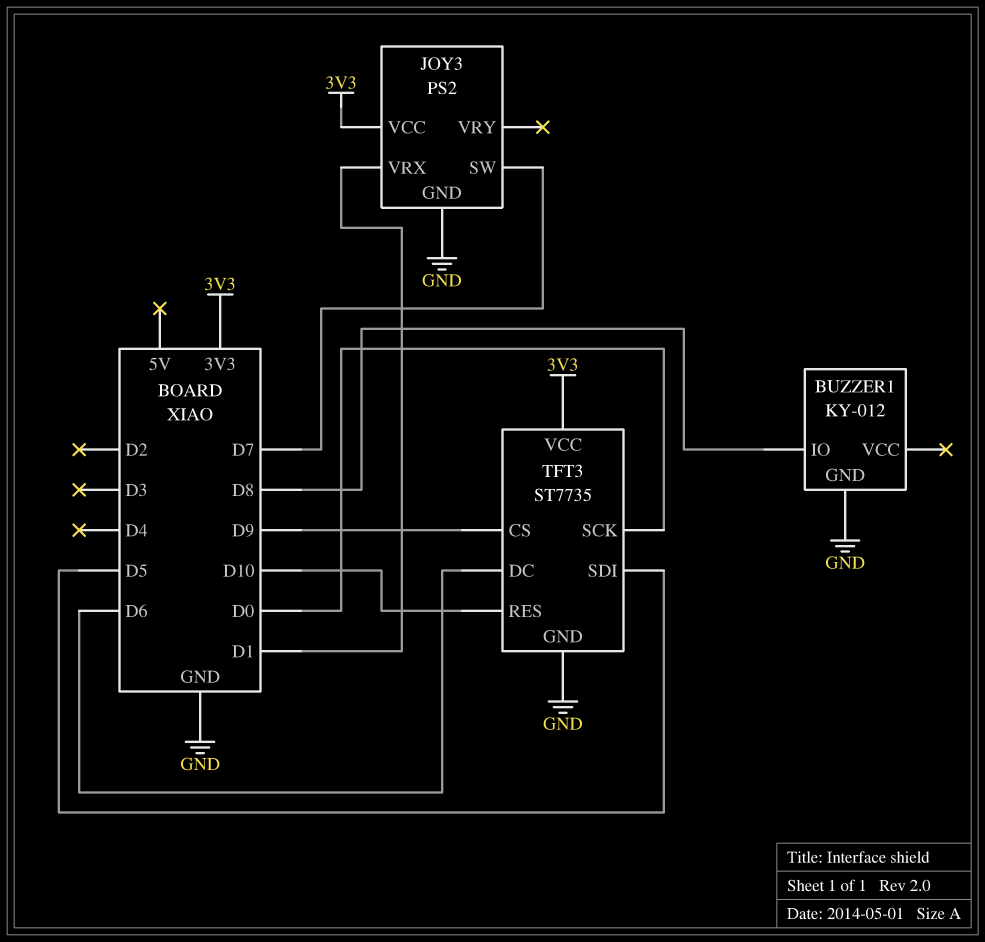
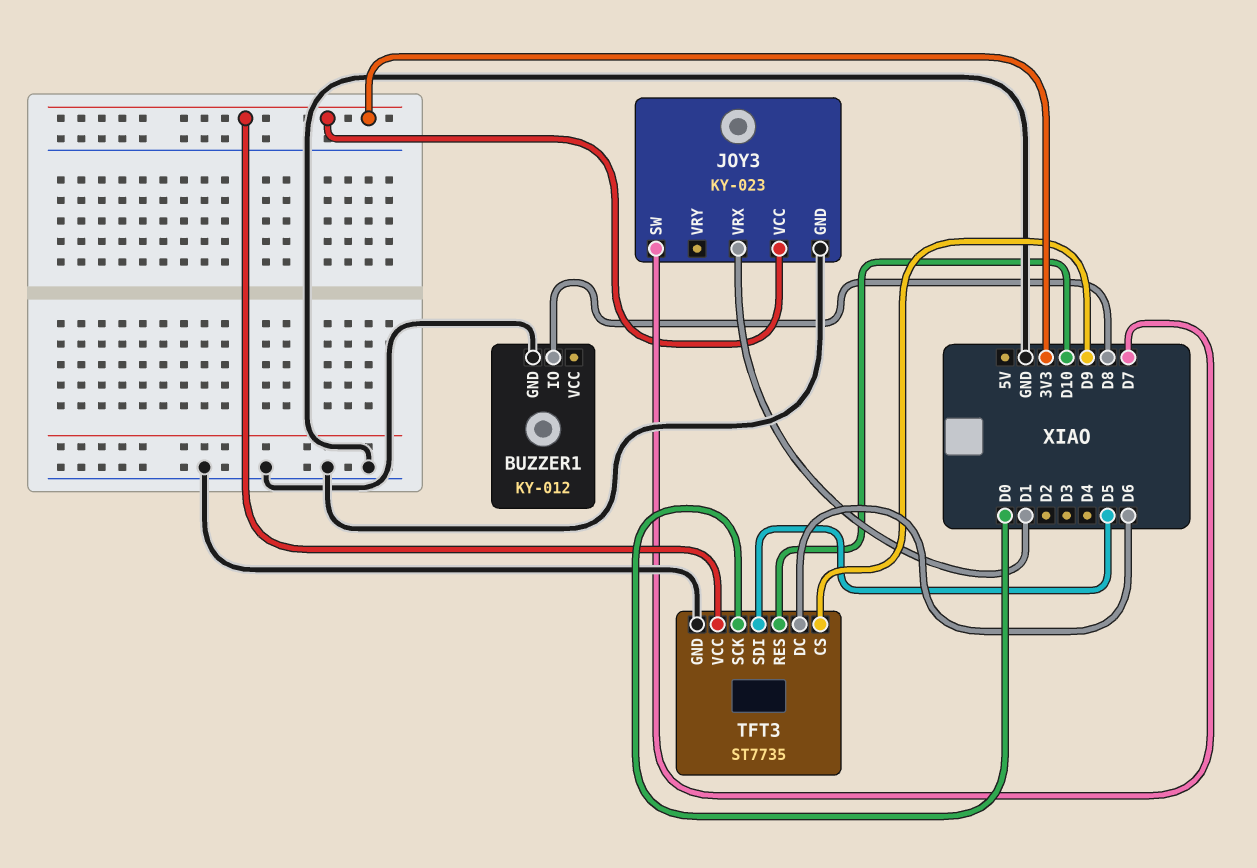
JOY3: PS2 -> KY-023

